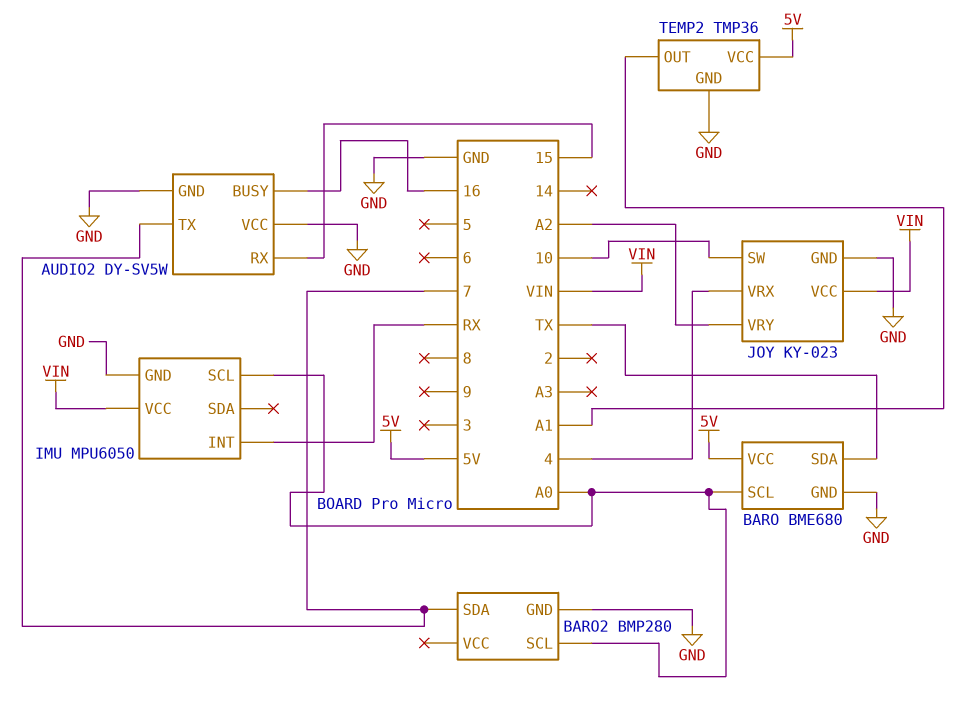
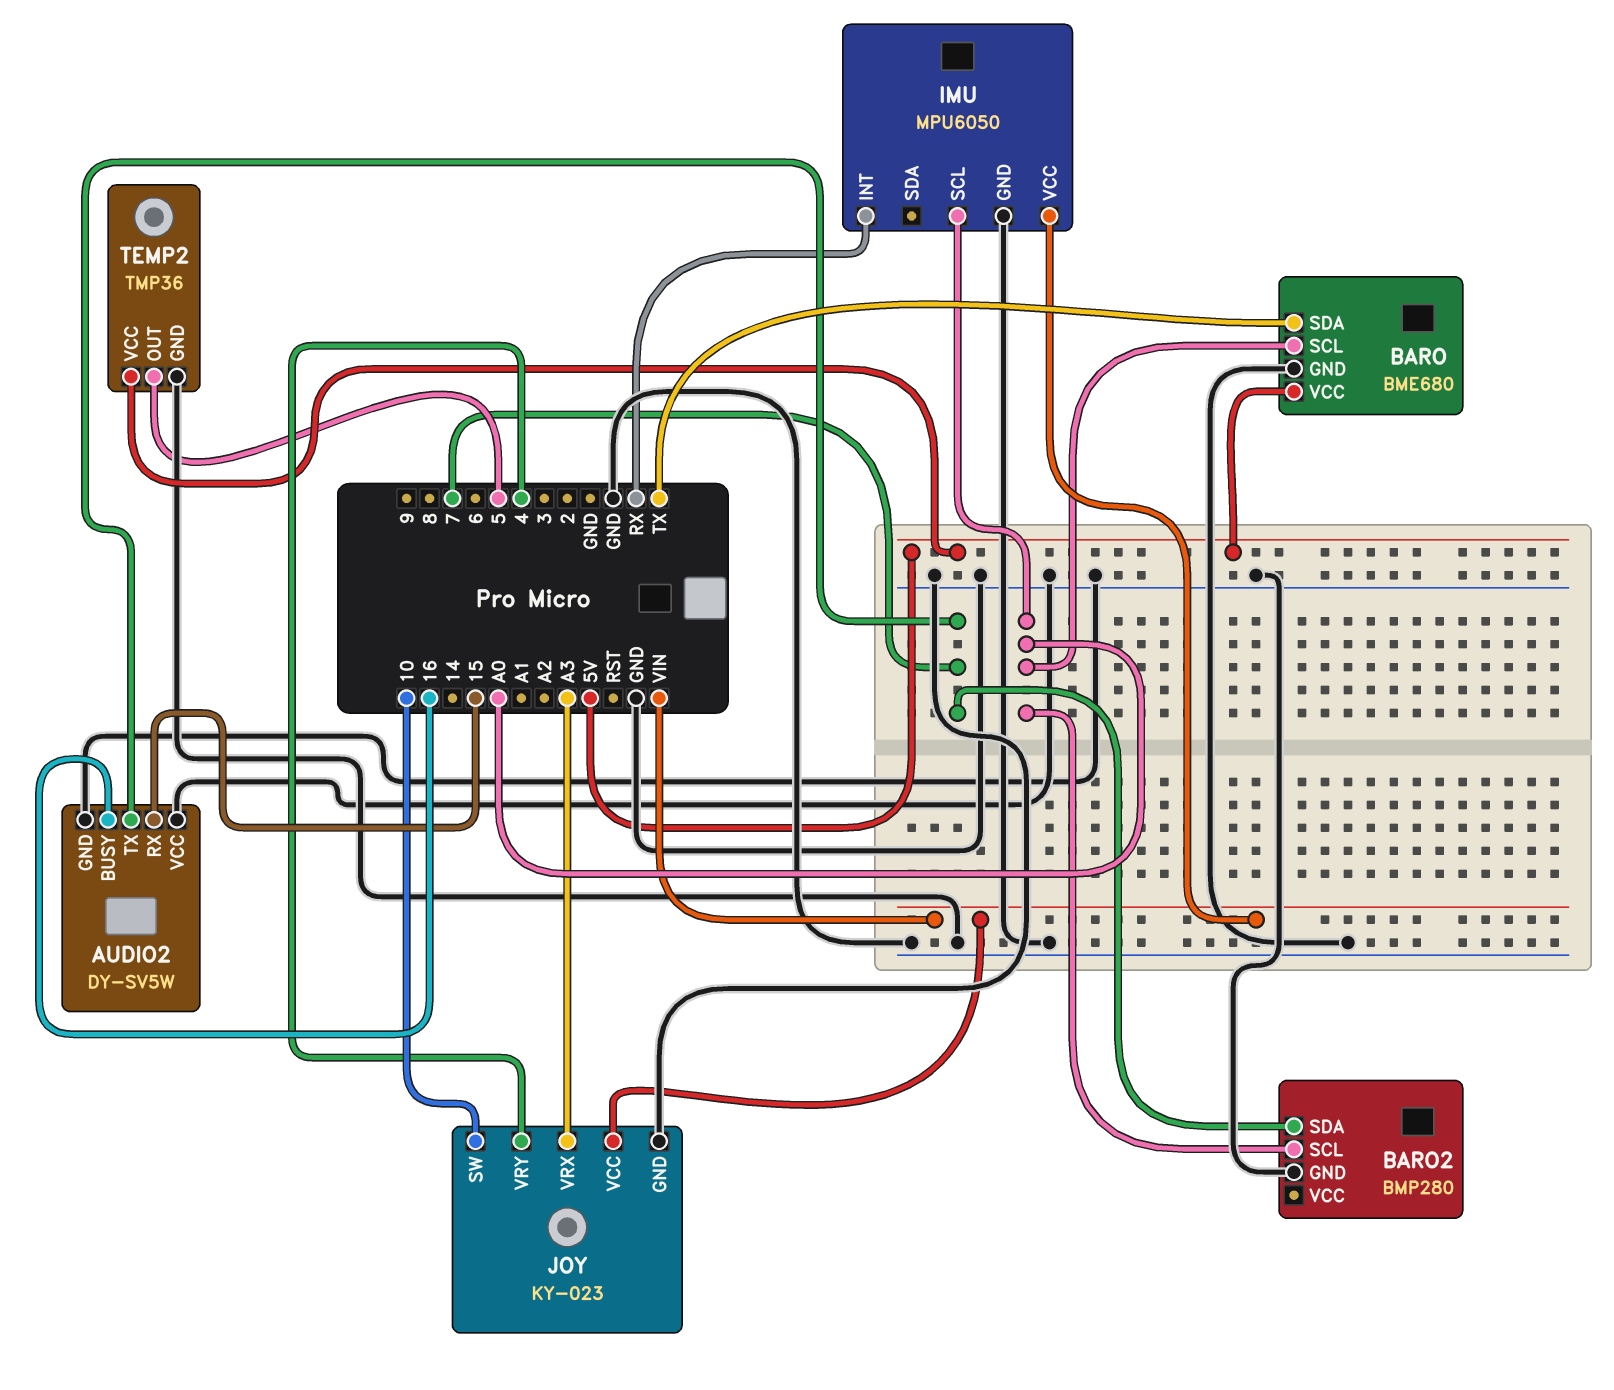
JOY pin VRX: 4 -> A3
JOY pin VRY: A2 -> 4
TEMP2 pin OUT: A1 -> 5

